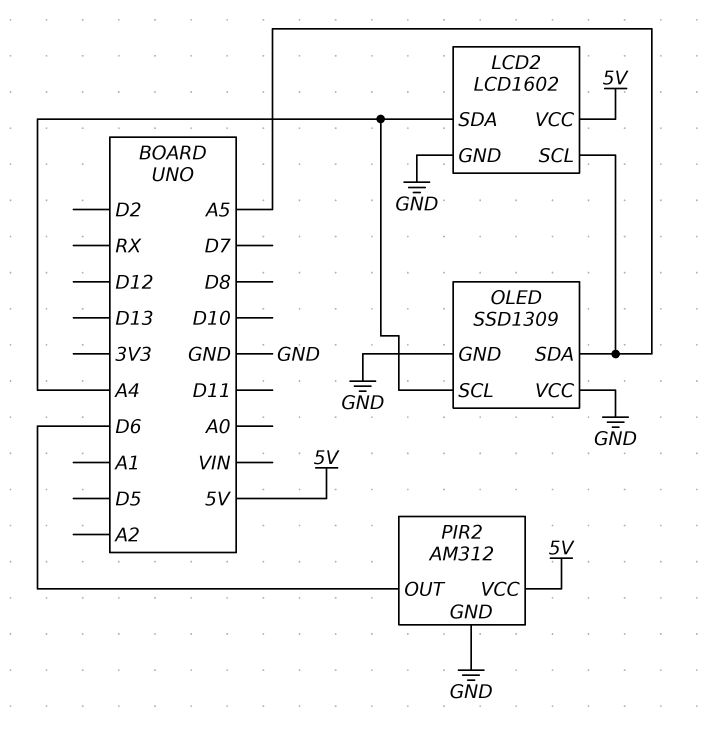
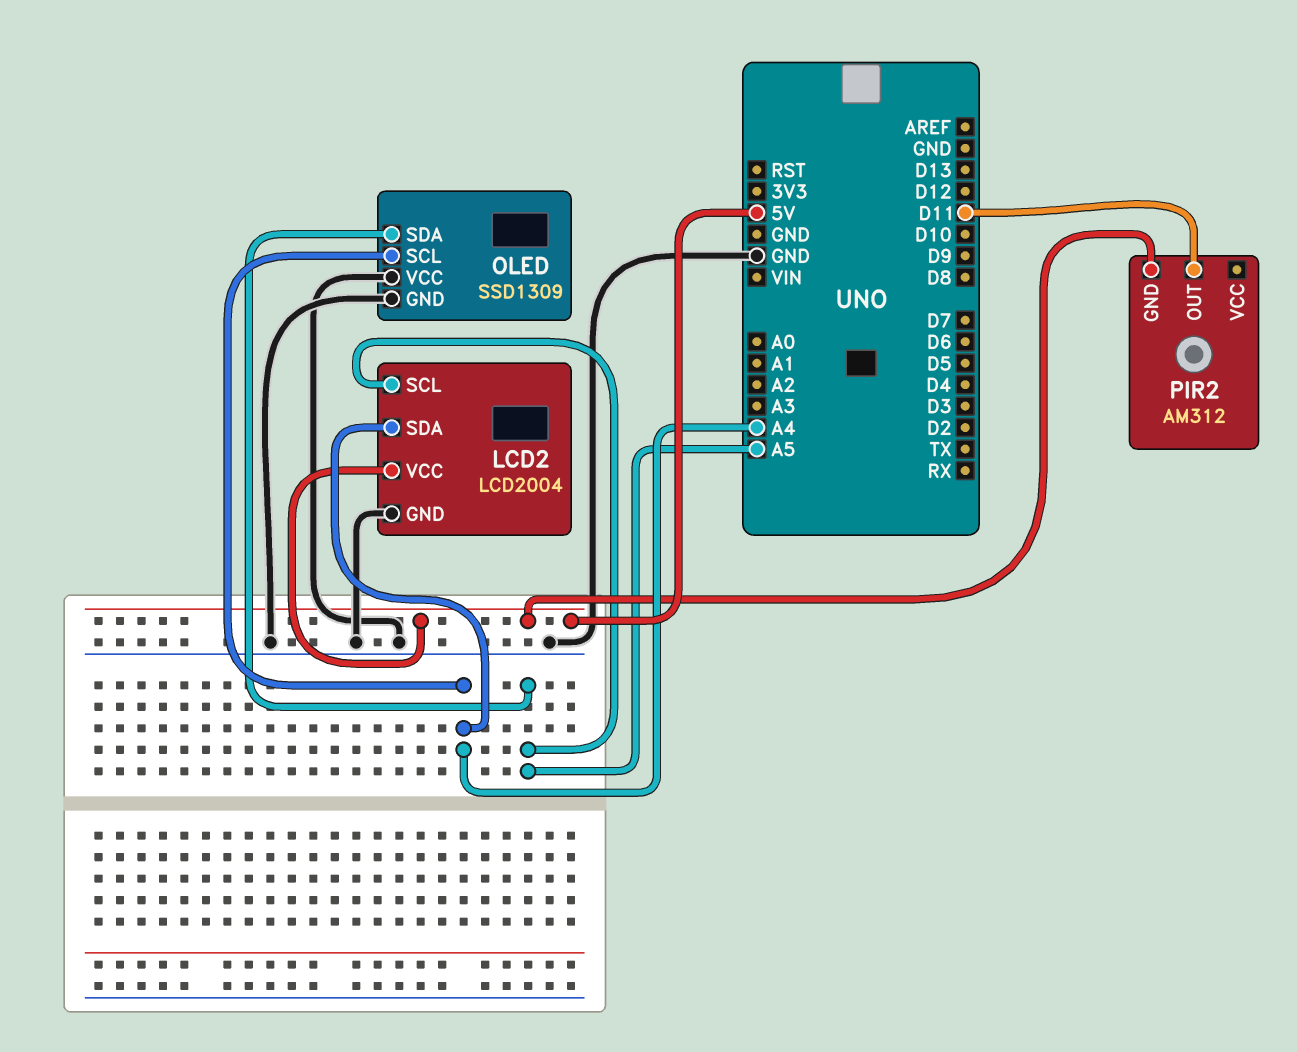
LCD2: LCD1602 -> LCD2004
PIR2 pin GND: GND -> 5V
PIR2 pin OUT: D6 -> D11
PIR2 pin VCC: 5V -> none

